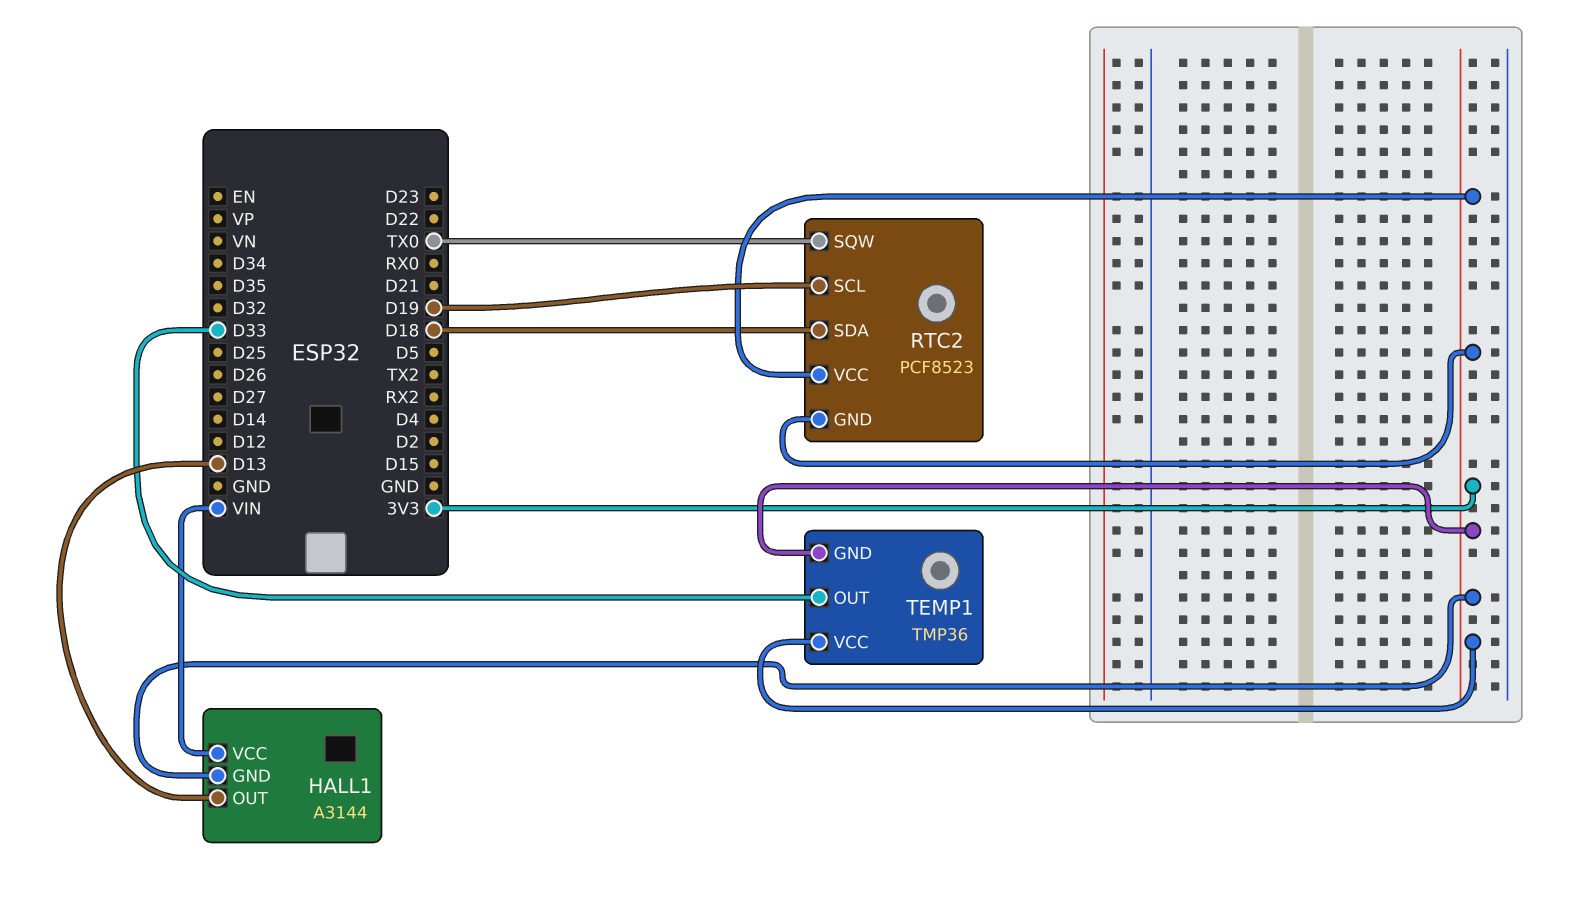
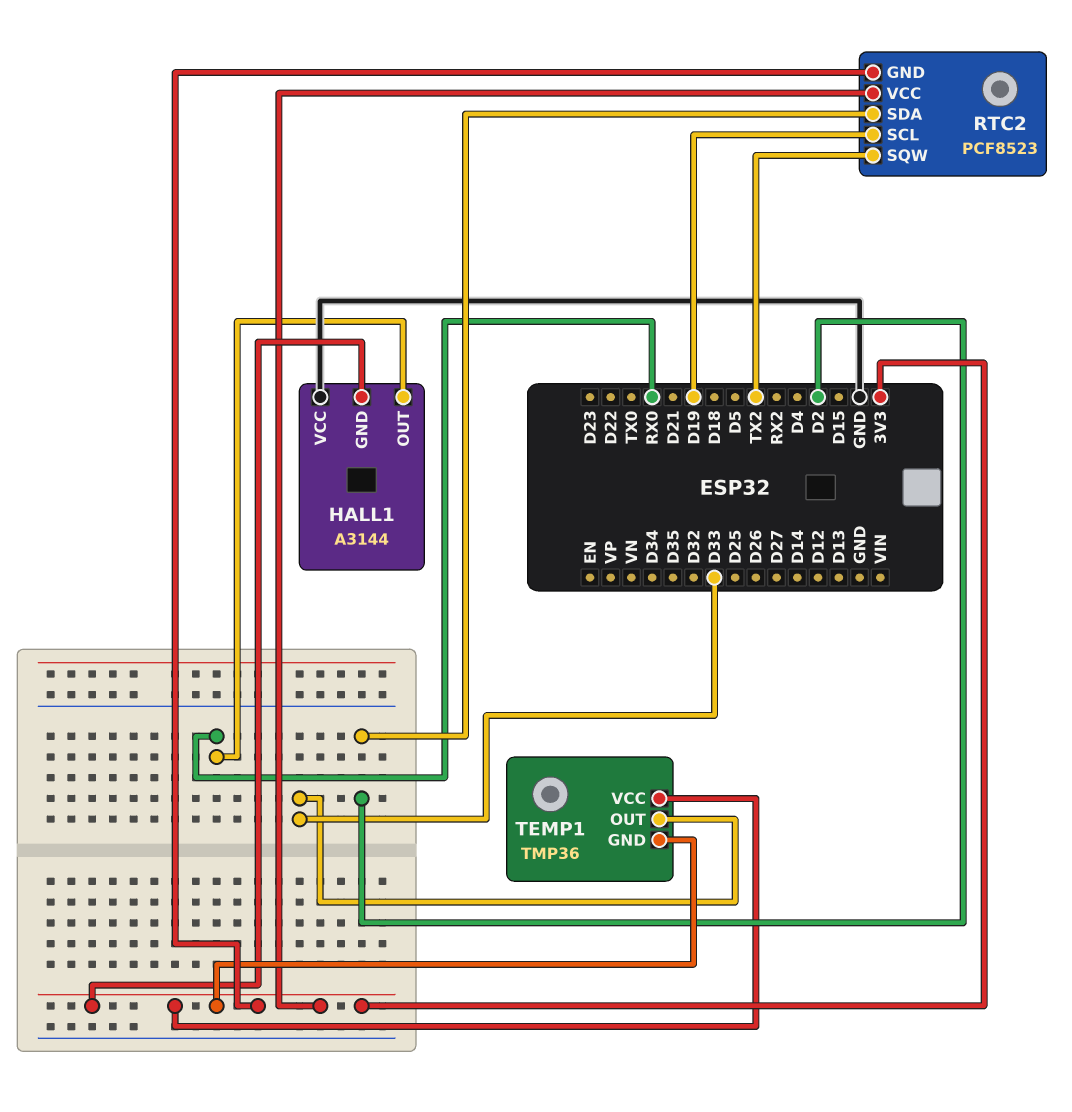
HALL1 pin OUT: D13 -> RX0
HALL1 pin VCC: VIN -> GND
RTC2 pin SDA: D18 -> D2
RTC2 pin SQW: TX0 -> TX2

